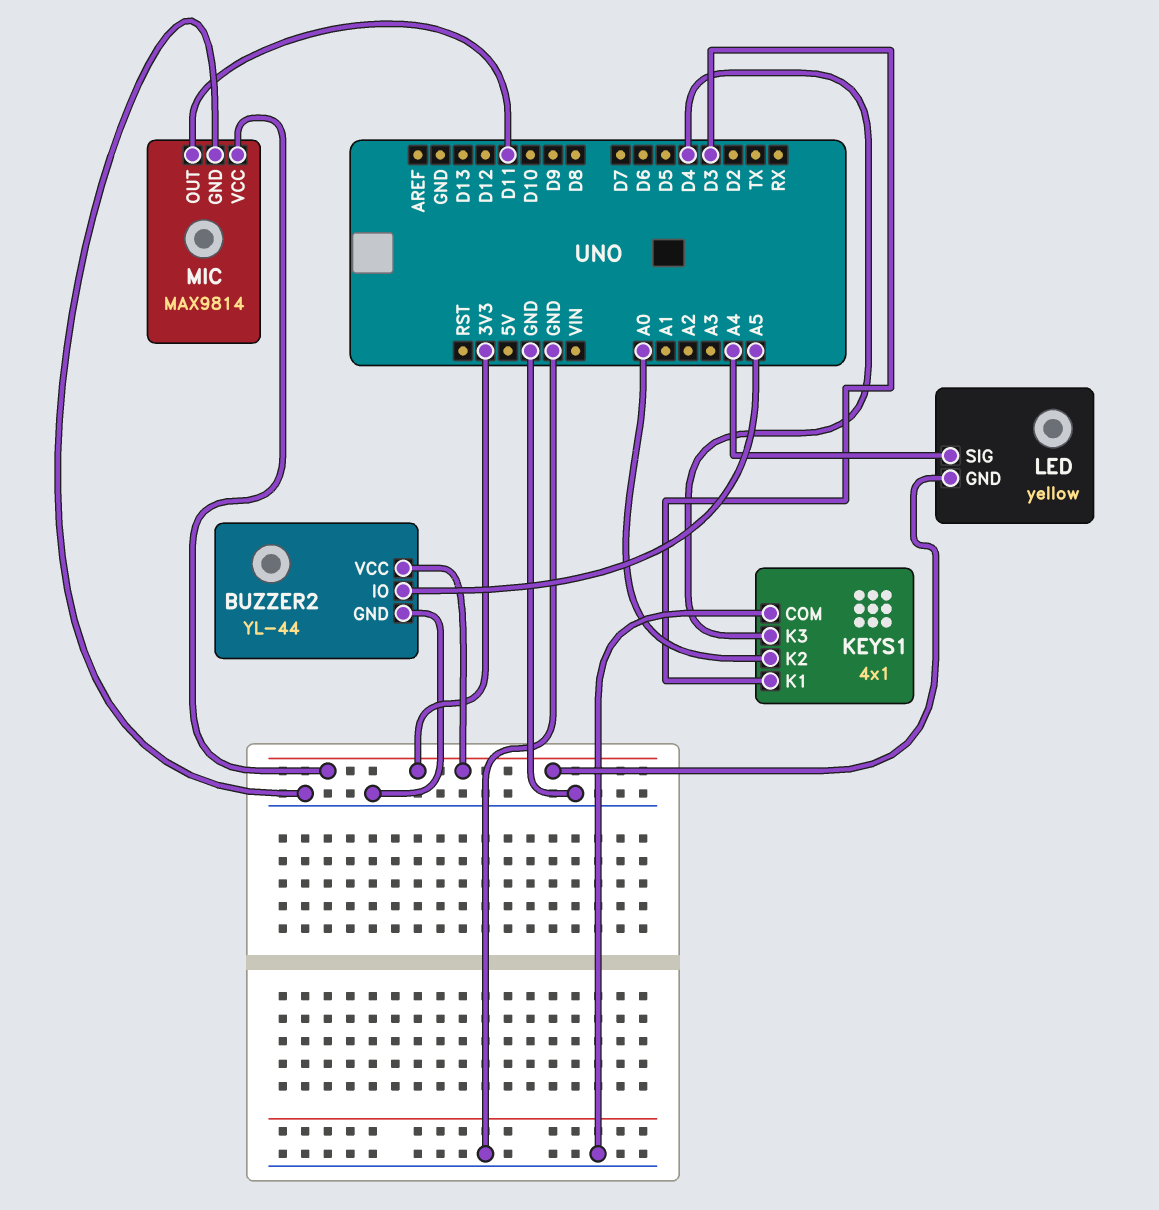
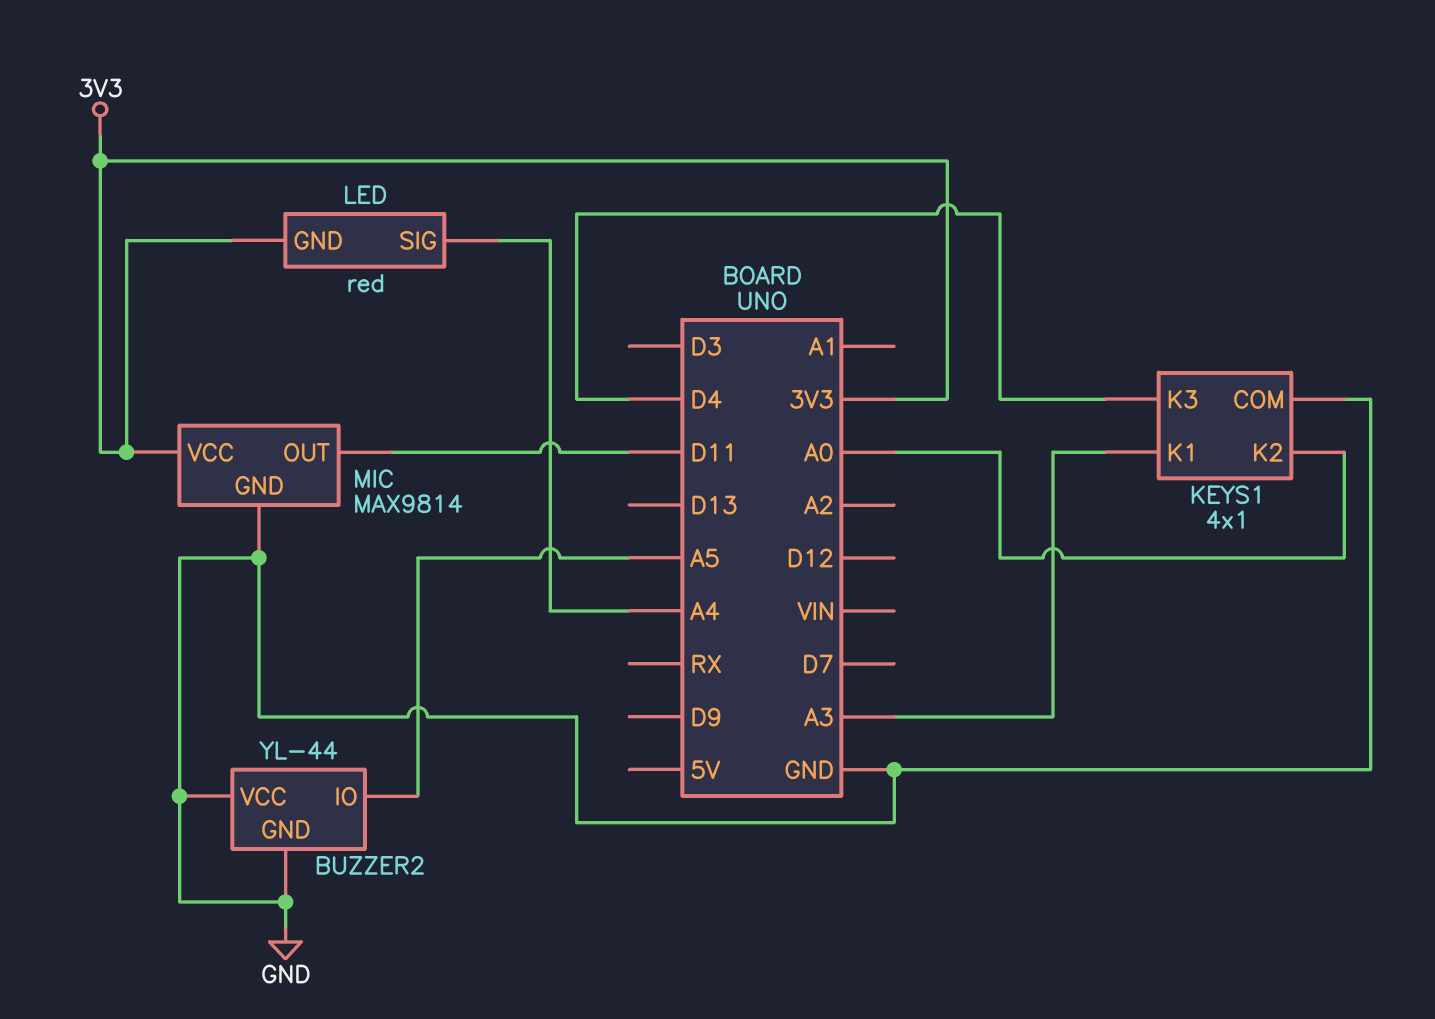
BUZZER2 pin VCC: 3V3 -> GND
KEYS1 pin K1: D3 -> A3
LED: yellow -> red

